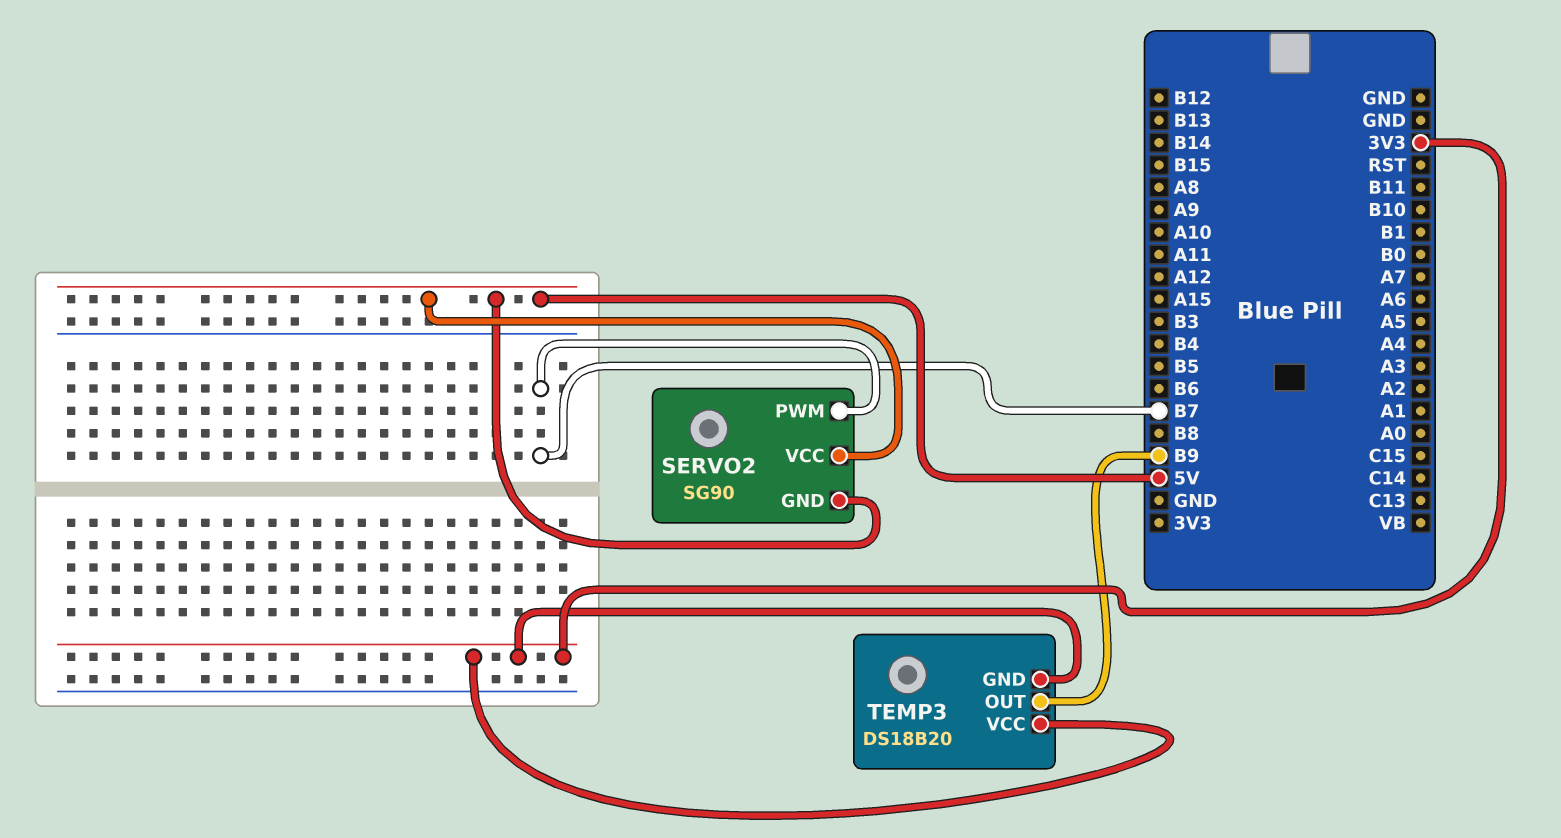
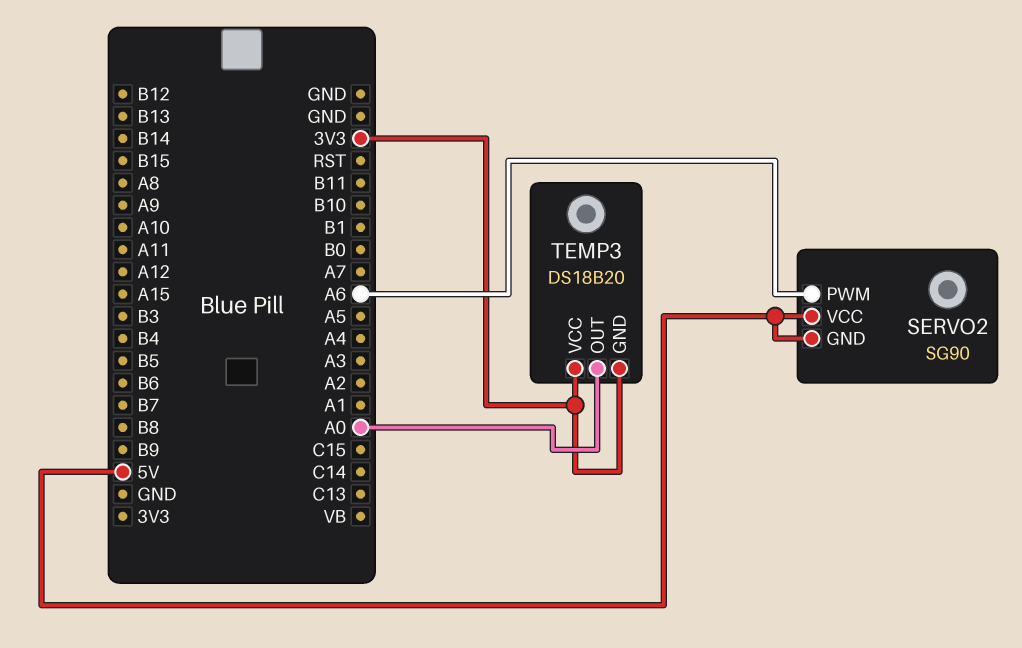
SERVO2 pin PWM: B7 -> A6
TEMP3 pin OUT: B9 -> A0

